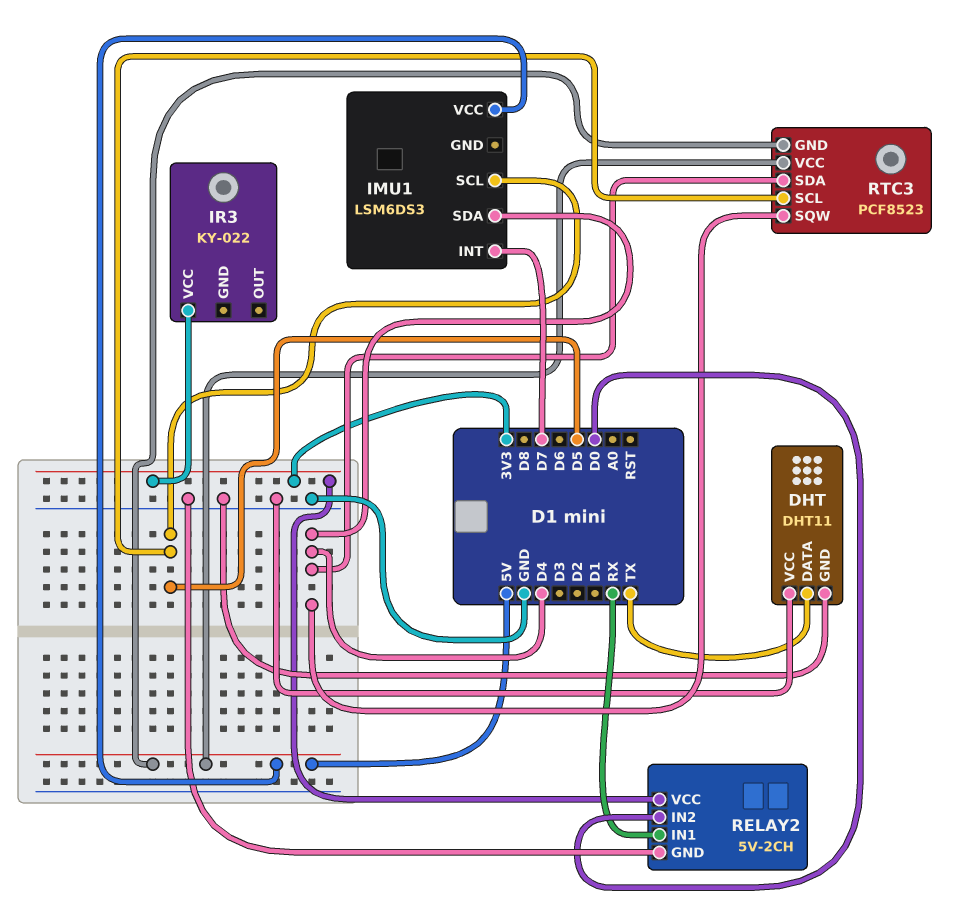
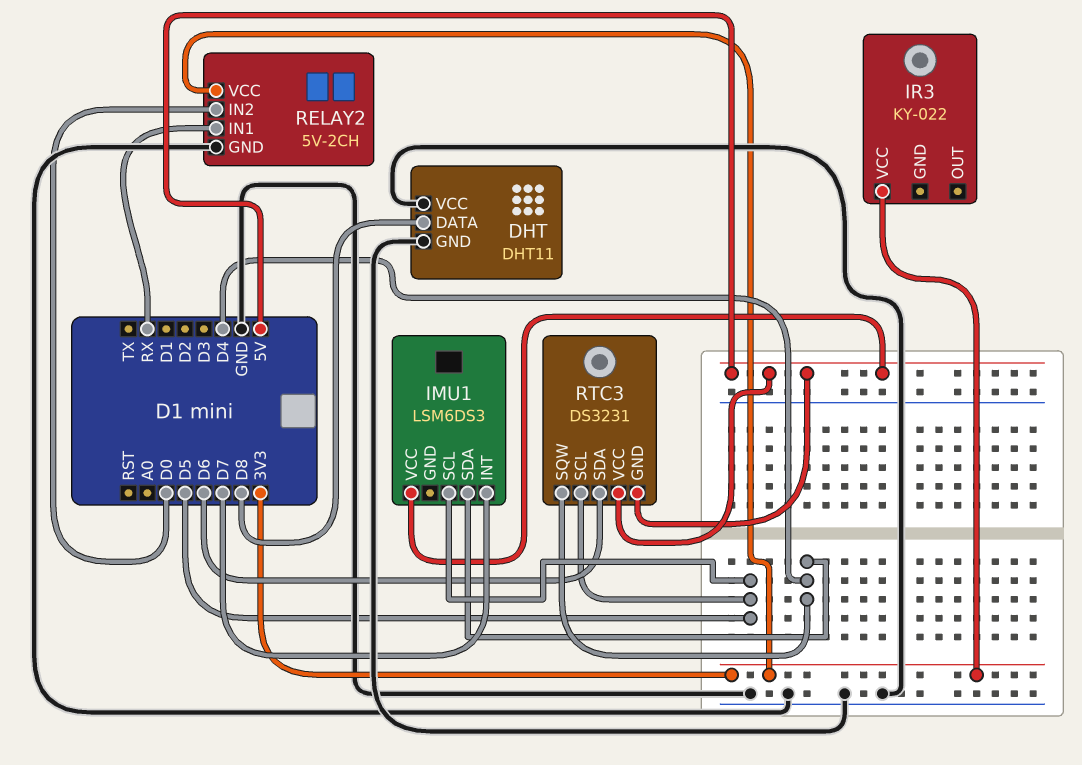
DHT pin DATA: TX -> D8
RTC3: PCF8523 -> DS3231
RTC3 pin SDA: D4 -> D6

